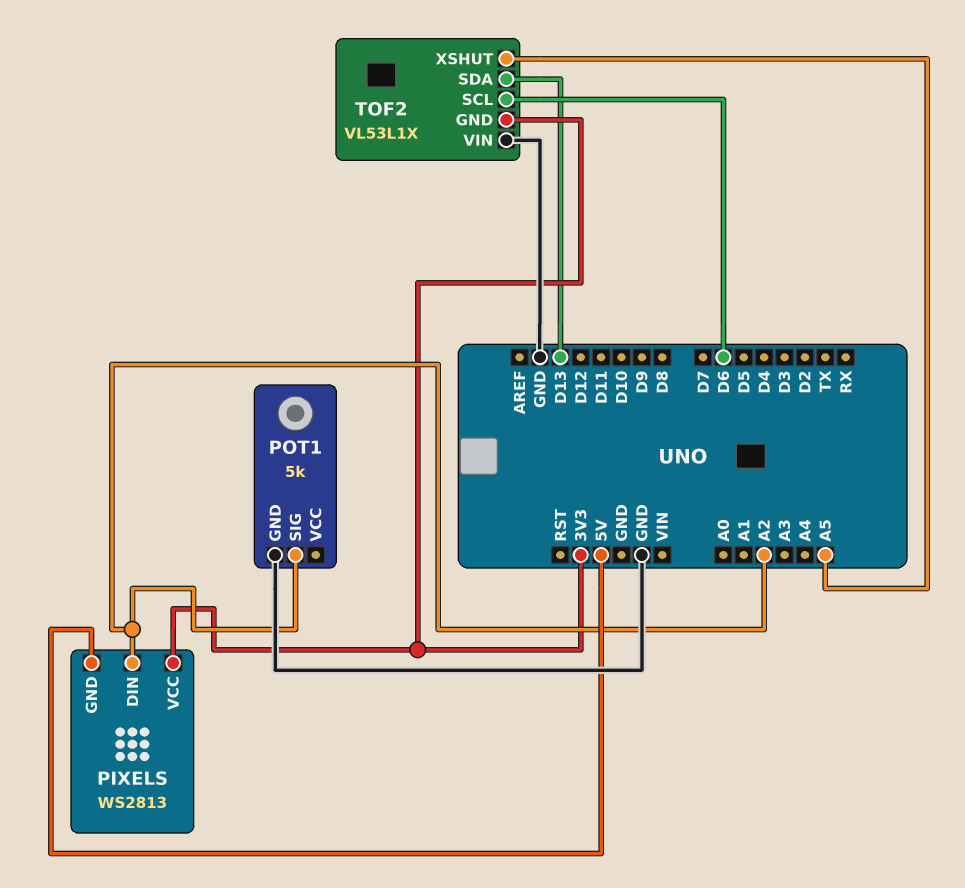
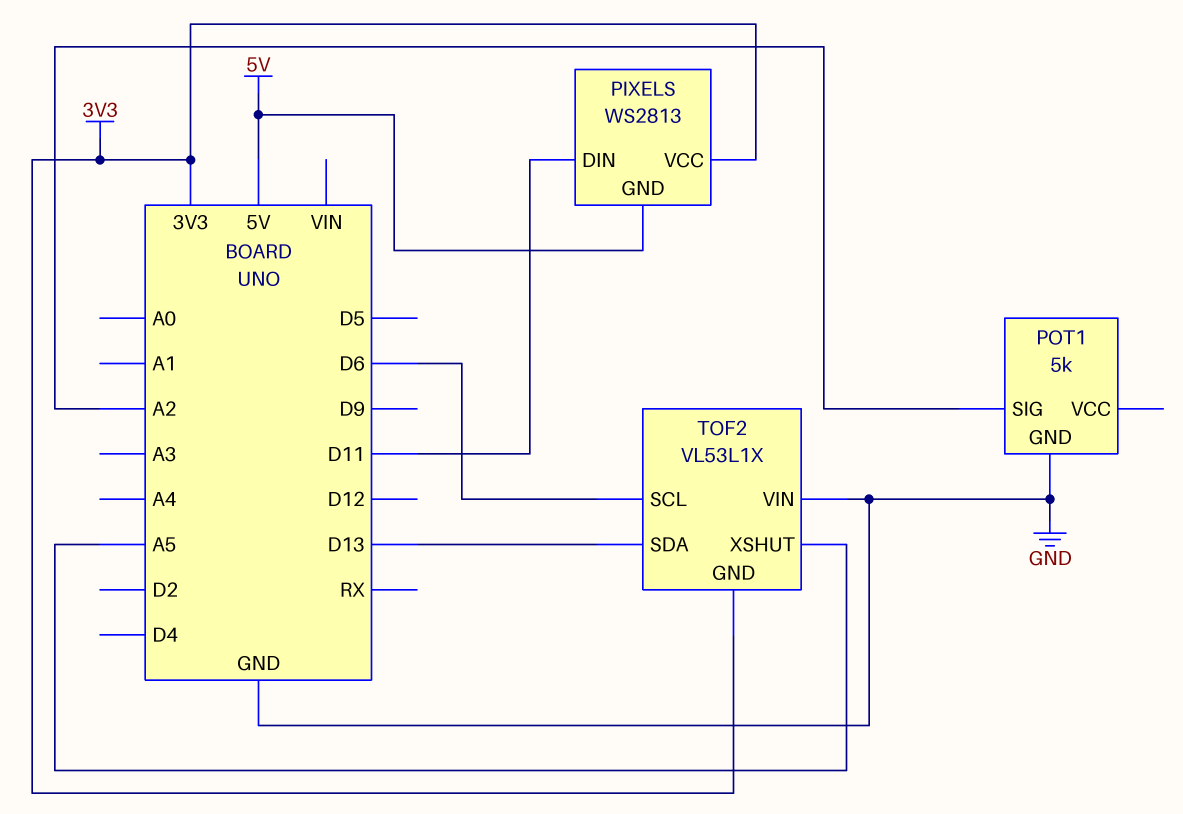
PIXELS pin DIN: A2 -> D11

